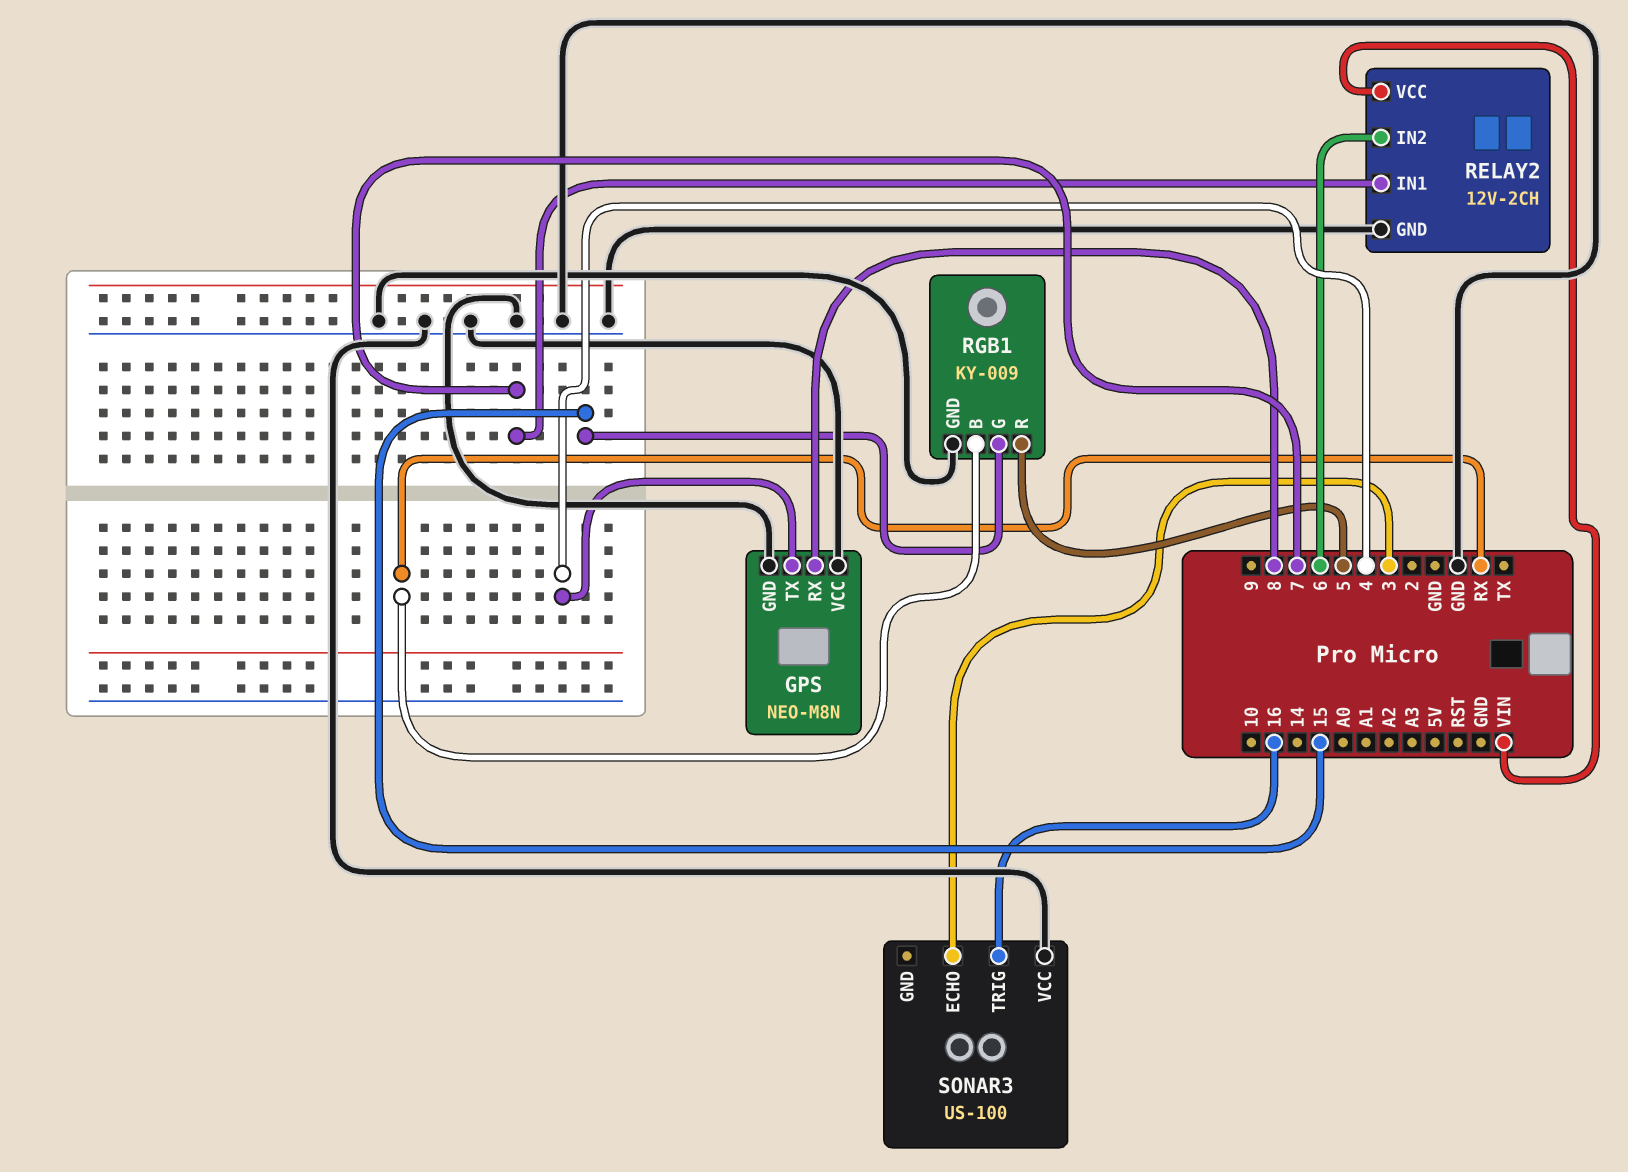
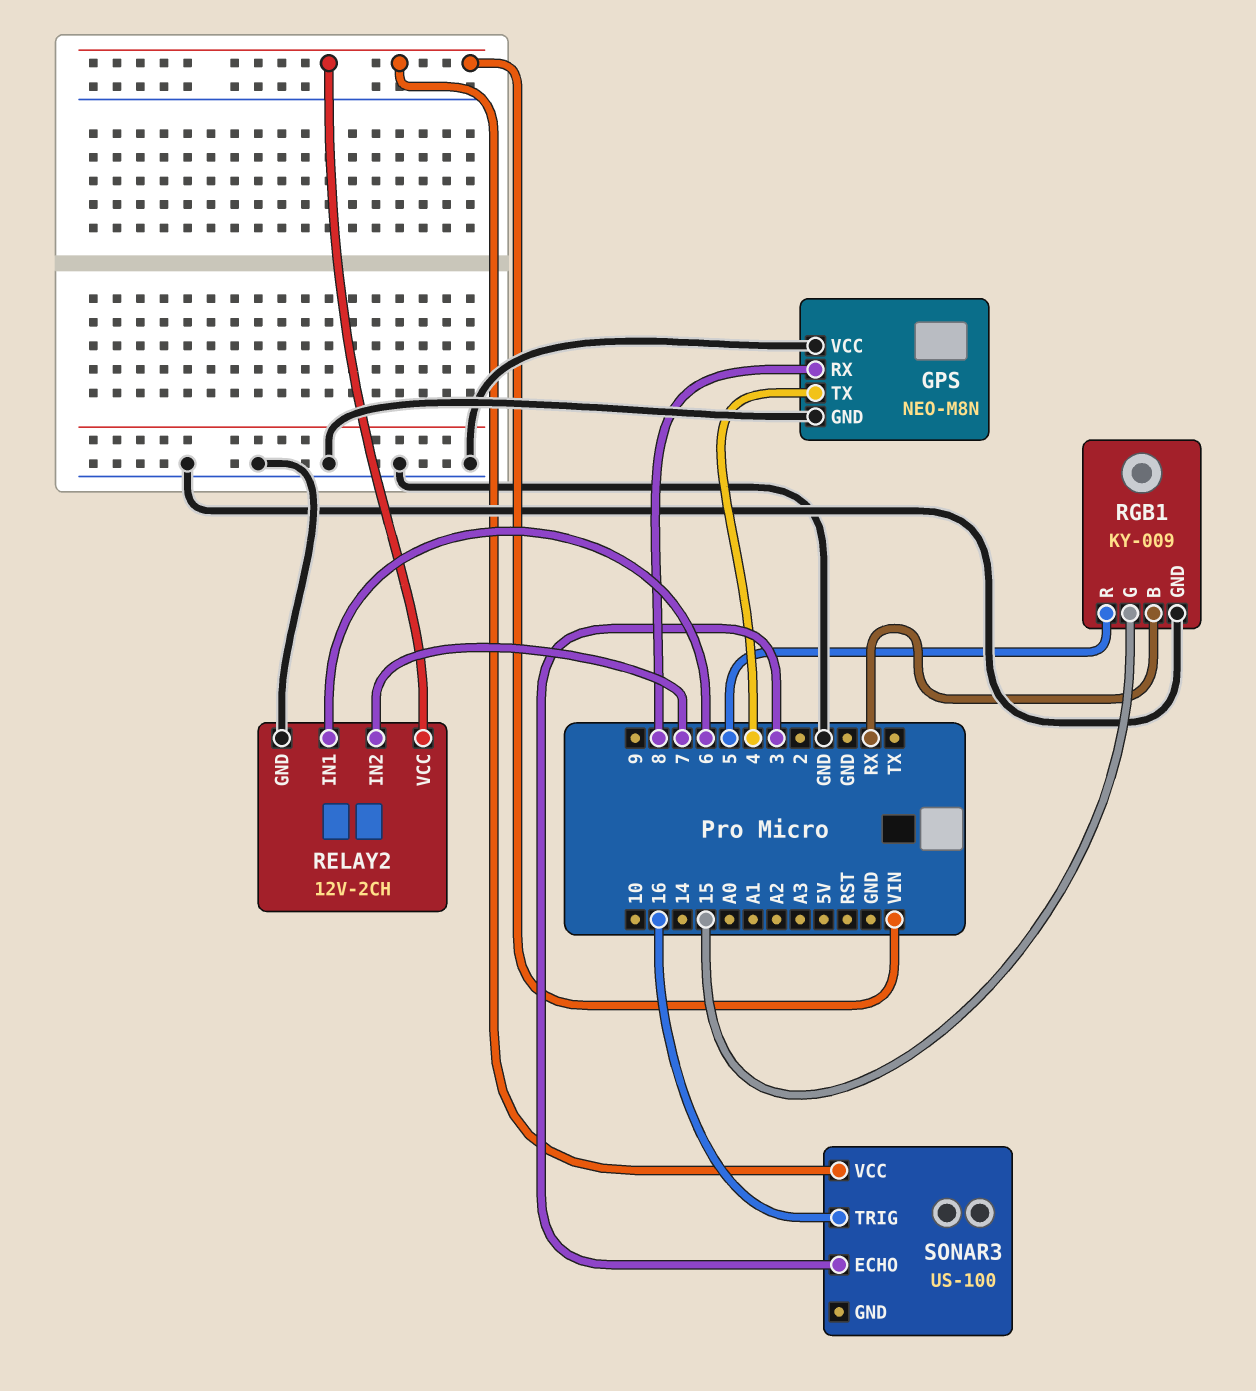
RELAY2 pin IN1: 7 -> 6
RELAY2 pin IN2: 6 -> 7
SONAR3 pin VCC: GND -> VIN

